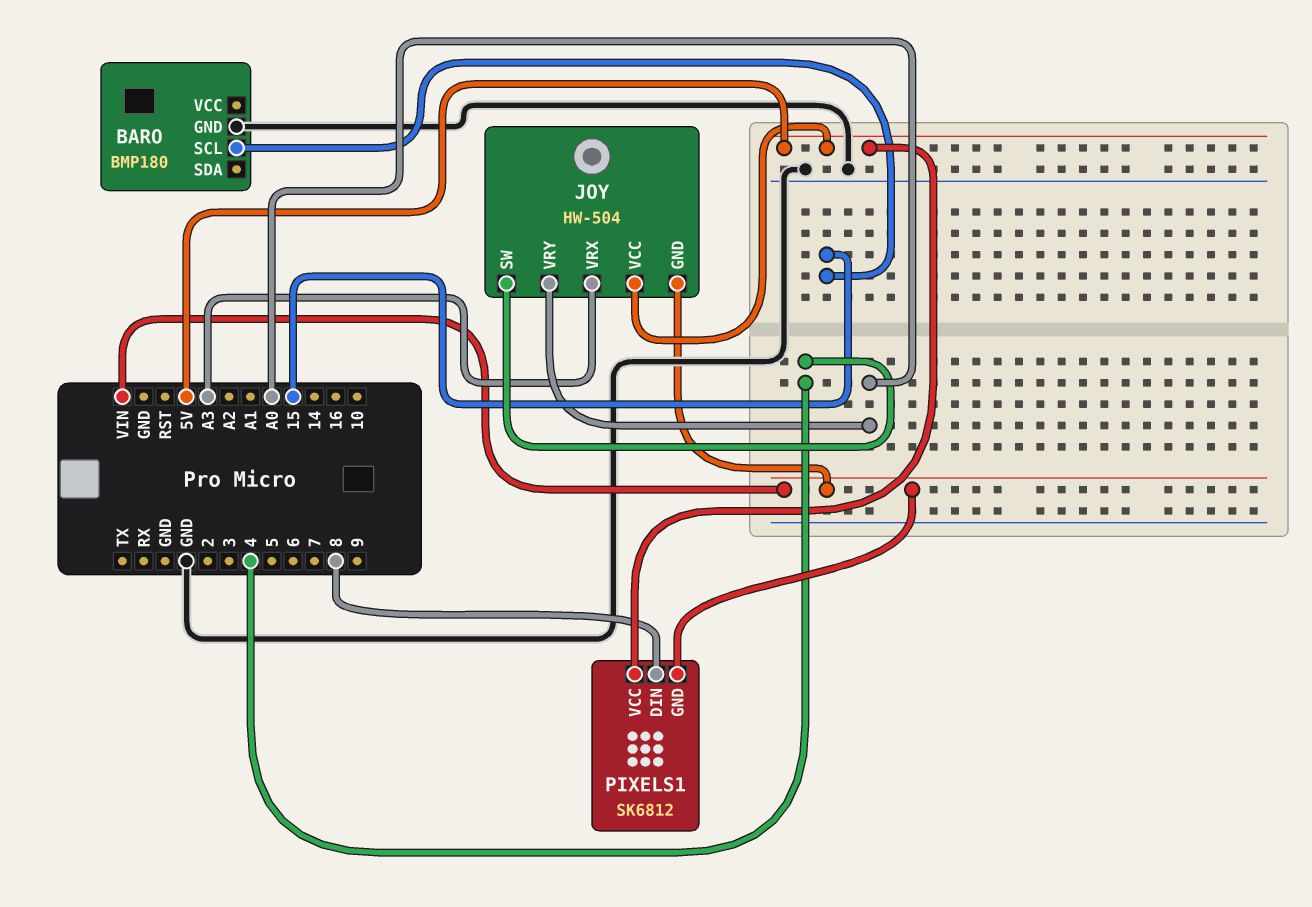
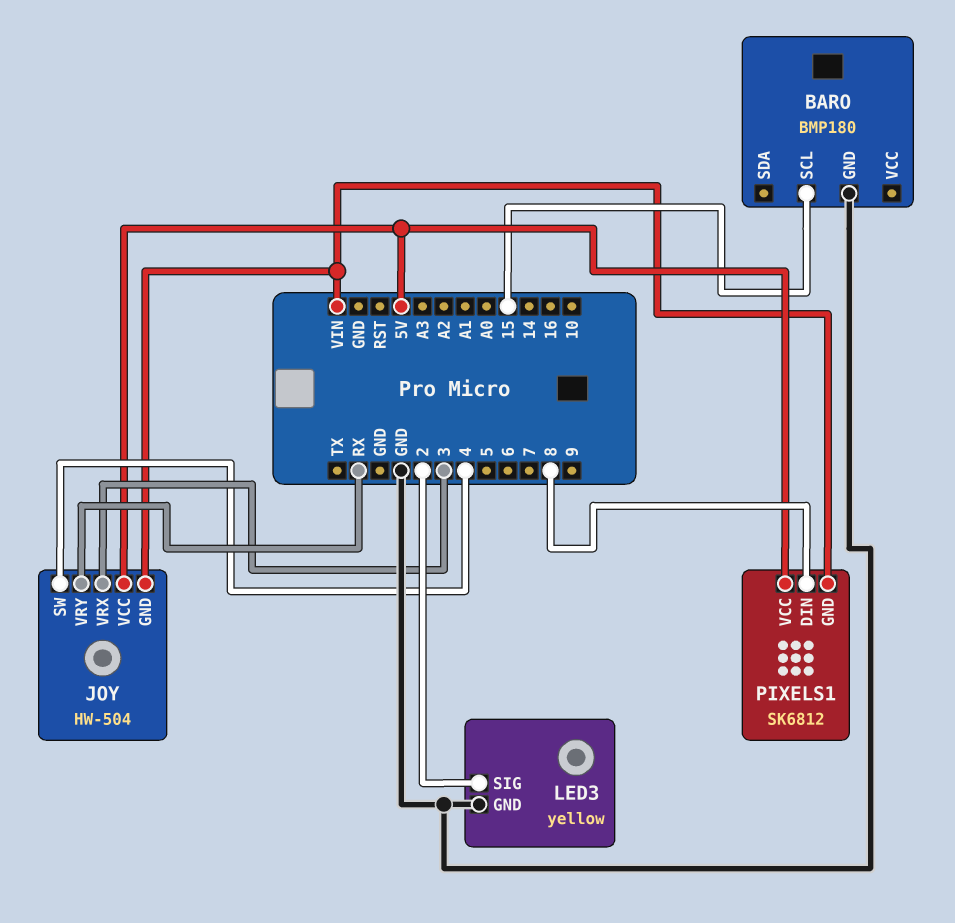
JOY pin VRX: A3 -> 3
JOY pin VRY: A0 -> RX
LED3: none -> yellow
LED3 pin GND: none -> GND
LED3 pin SIG: none -> 2

